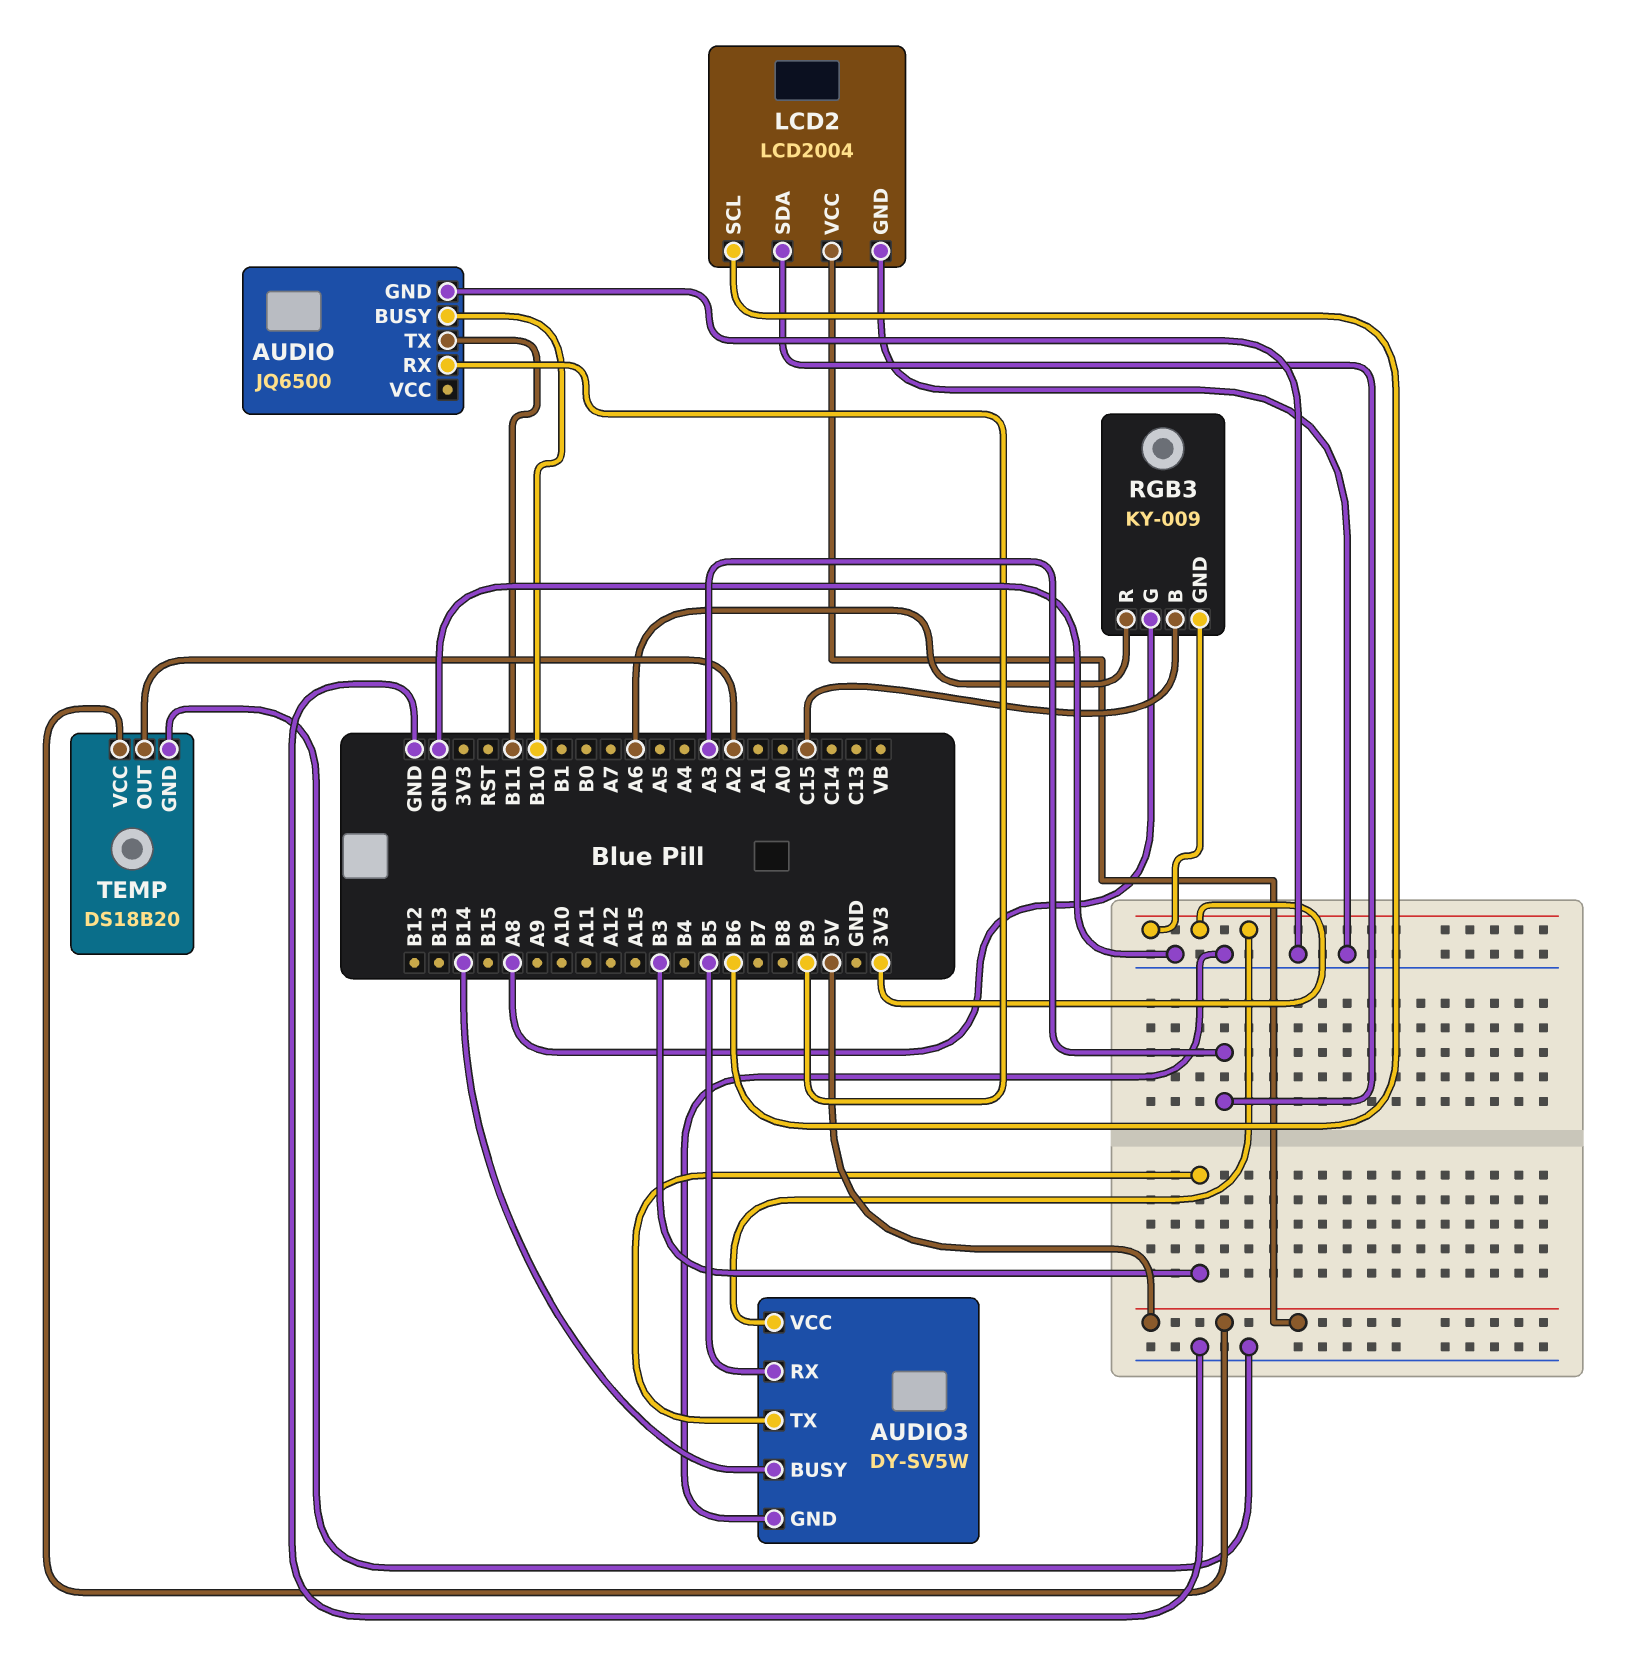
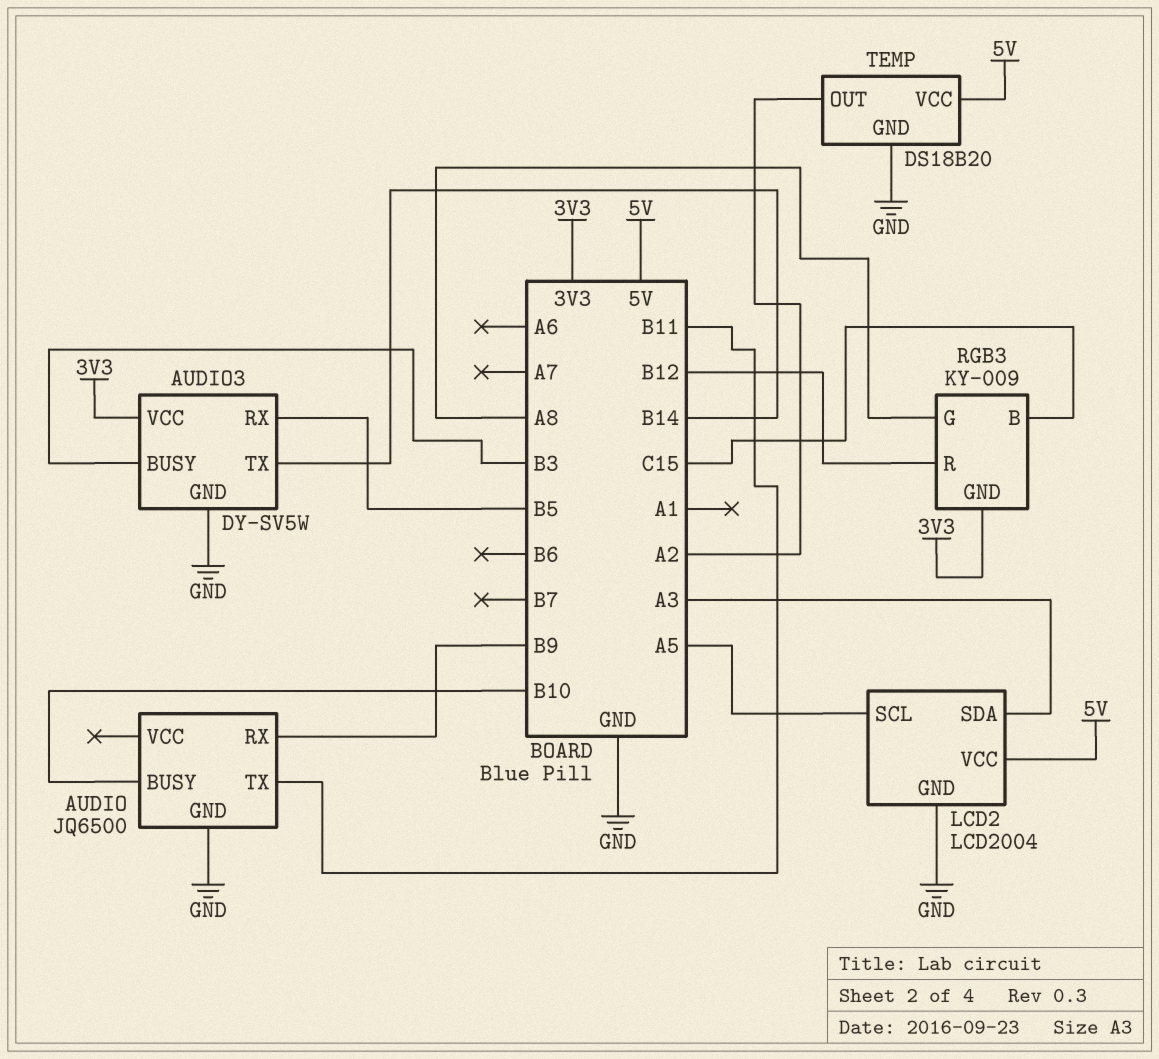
AUDIO3 pin BUSY: B14 -> B3
AUDIO3 pin TX: B3 -> B14
LCD2 pin SCL: B6 -> A5
RGB3 pin R: A6 -> B12

